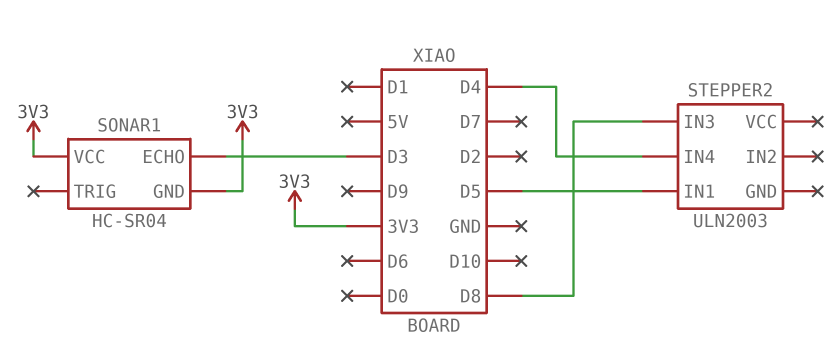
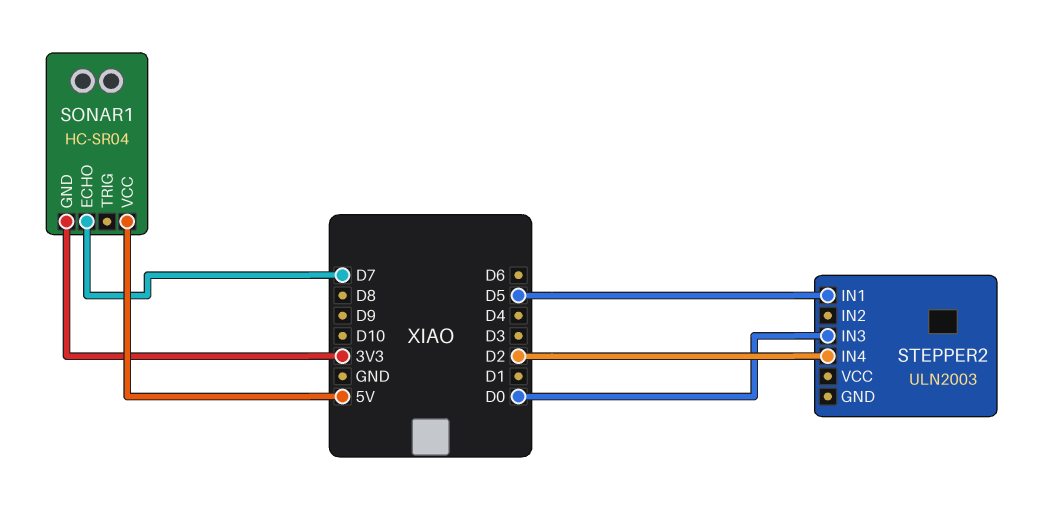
SONAR1 pin ECHO: D3 -> D7
SONAR1 pin VCC: 3V3 -> 5V
STEPPER2 pin IN3: D8 -> D0
STEPPER2 pin IN4: D4 -> D2

